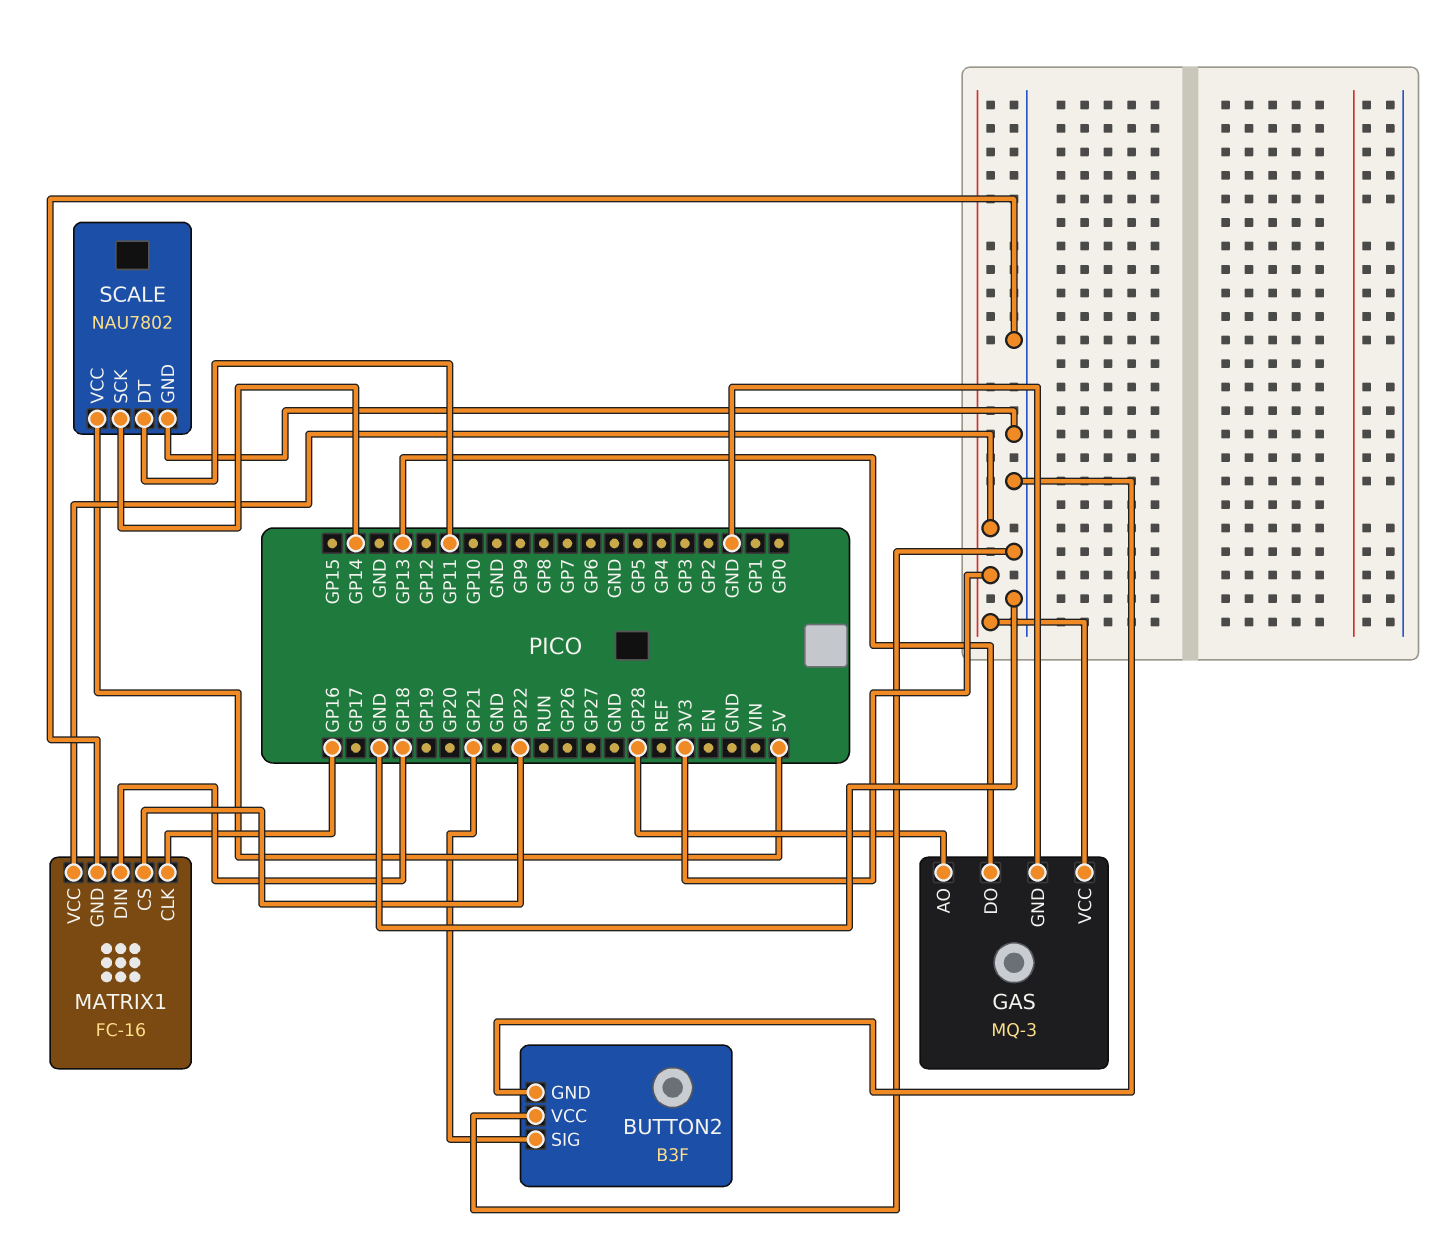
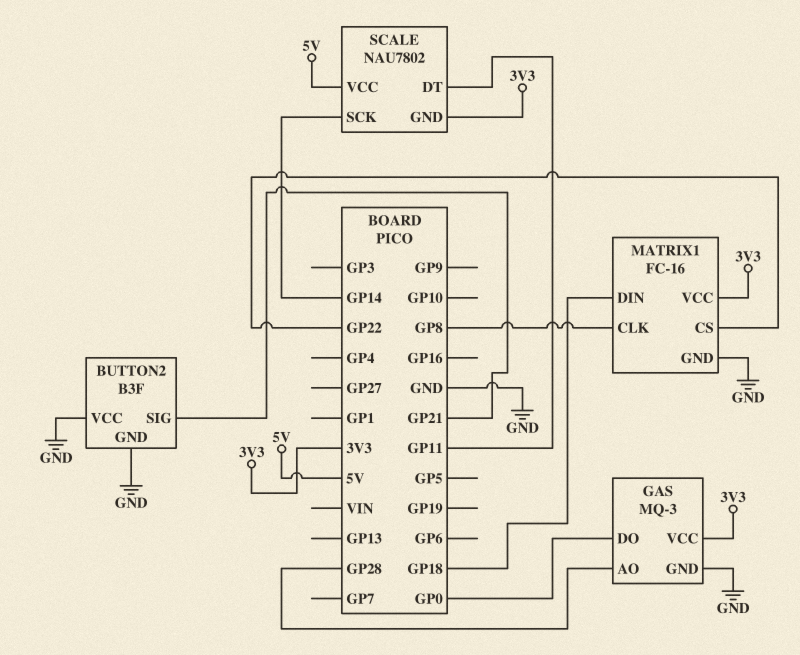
GAS pin DO: GP13 -> GP0
MATRIX1 pin CLK: GP16 -> GP8
SCALE pin GND: GND -> 3V3

